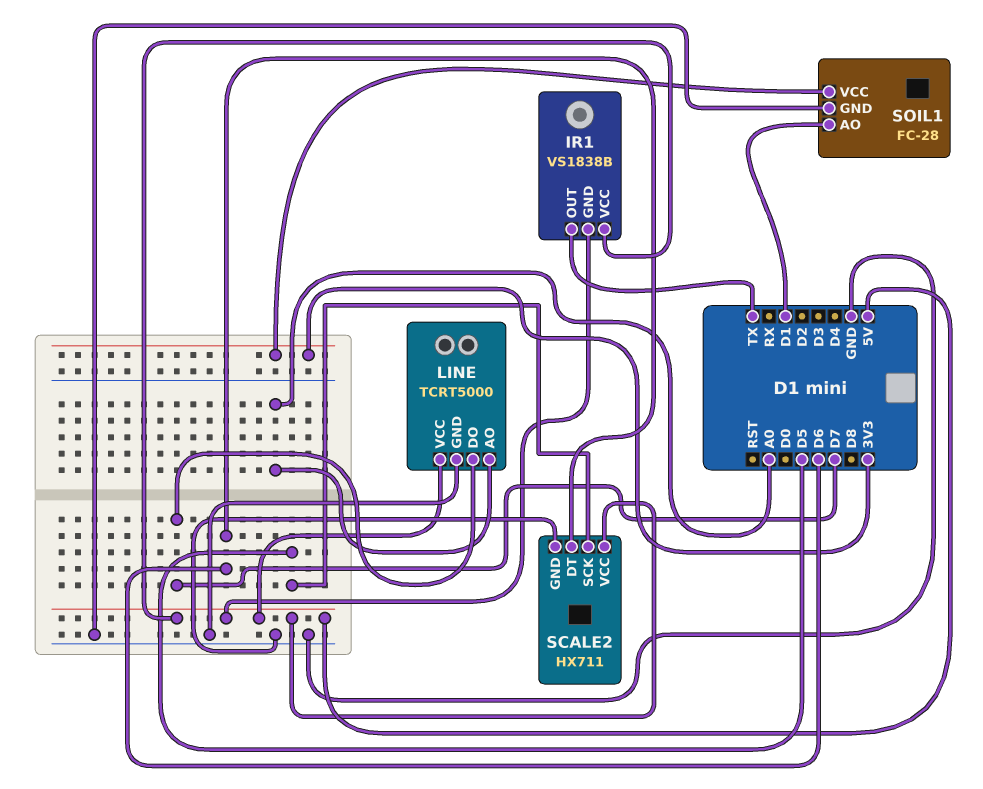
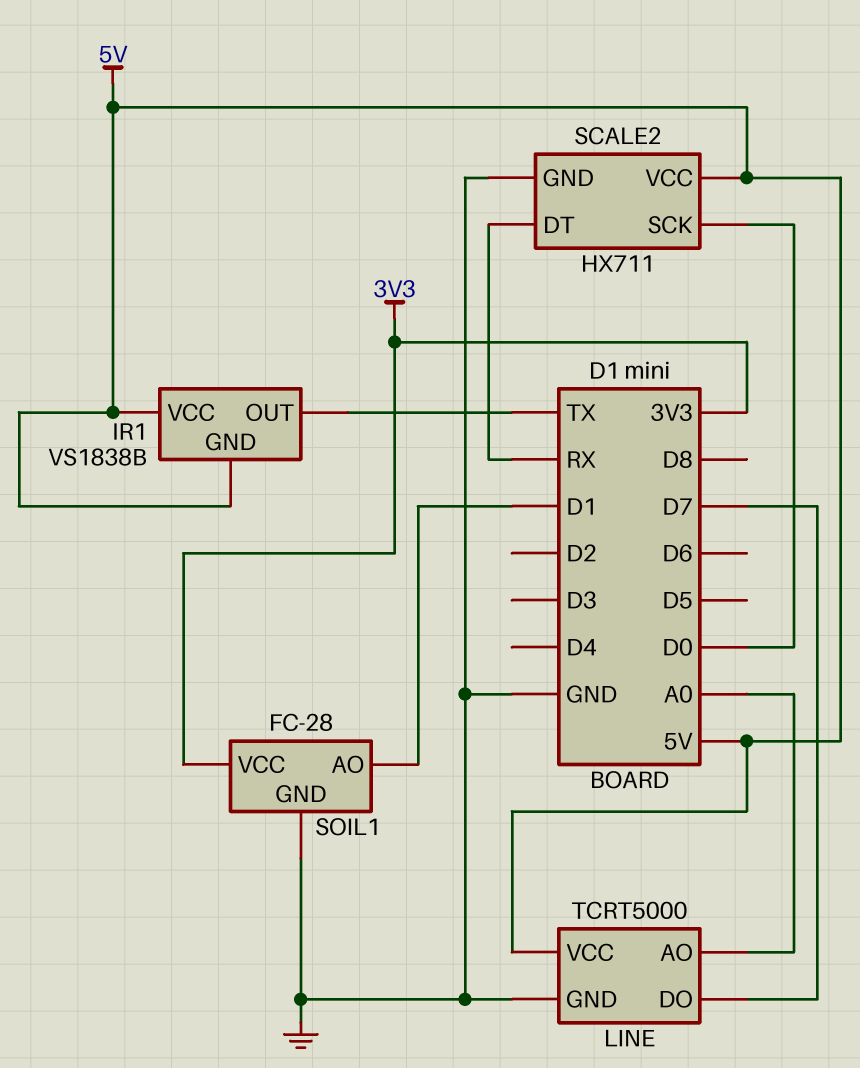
SCALE2 pin DT: D6 -> RX
SCALE2 pin SCK: D5 -> D0

